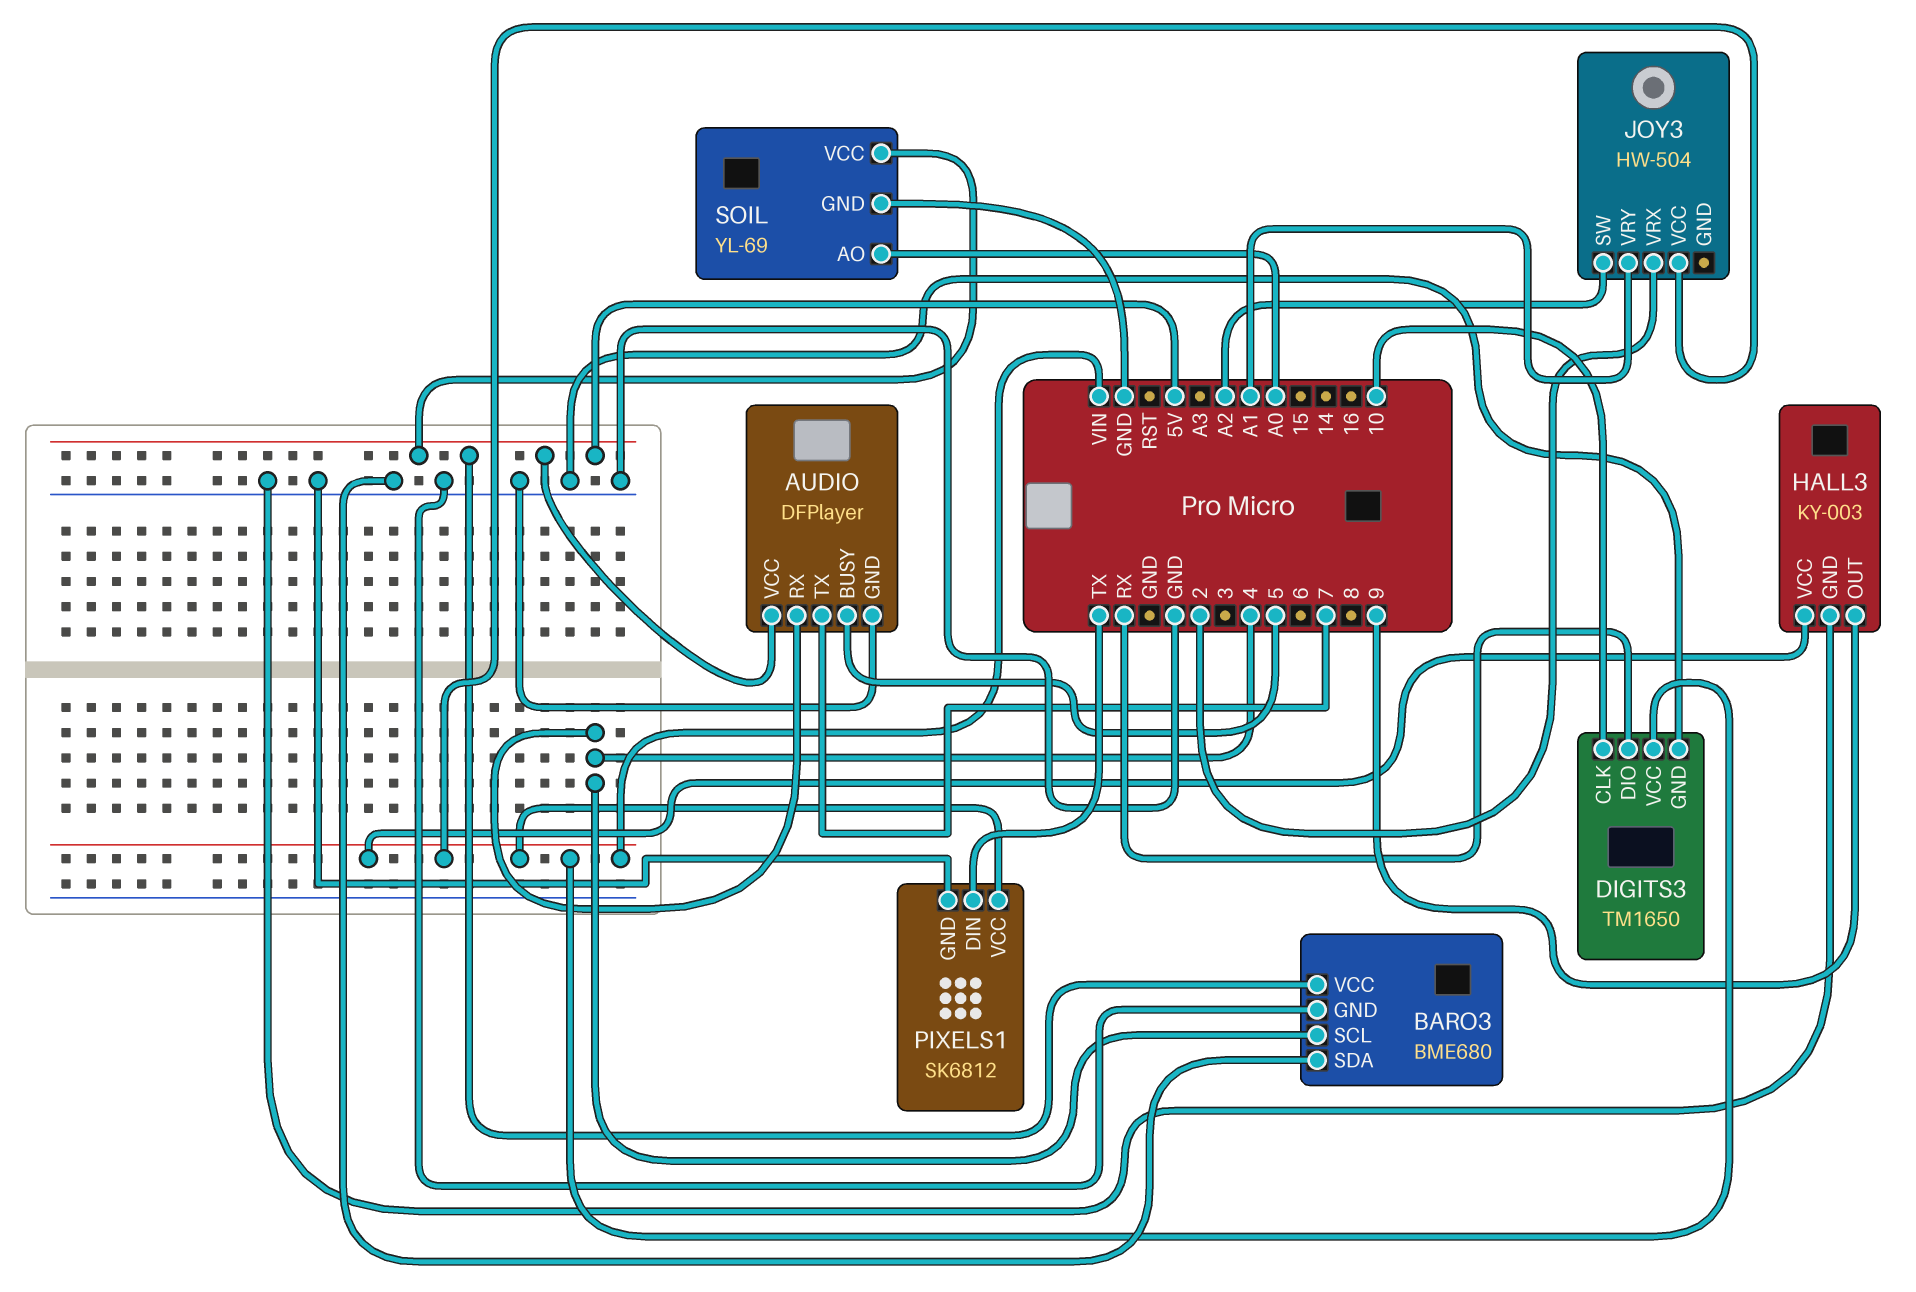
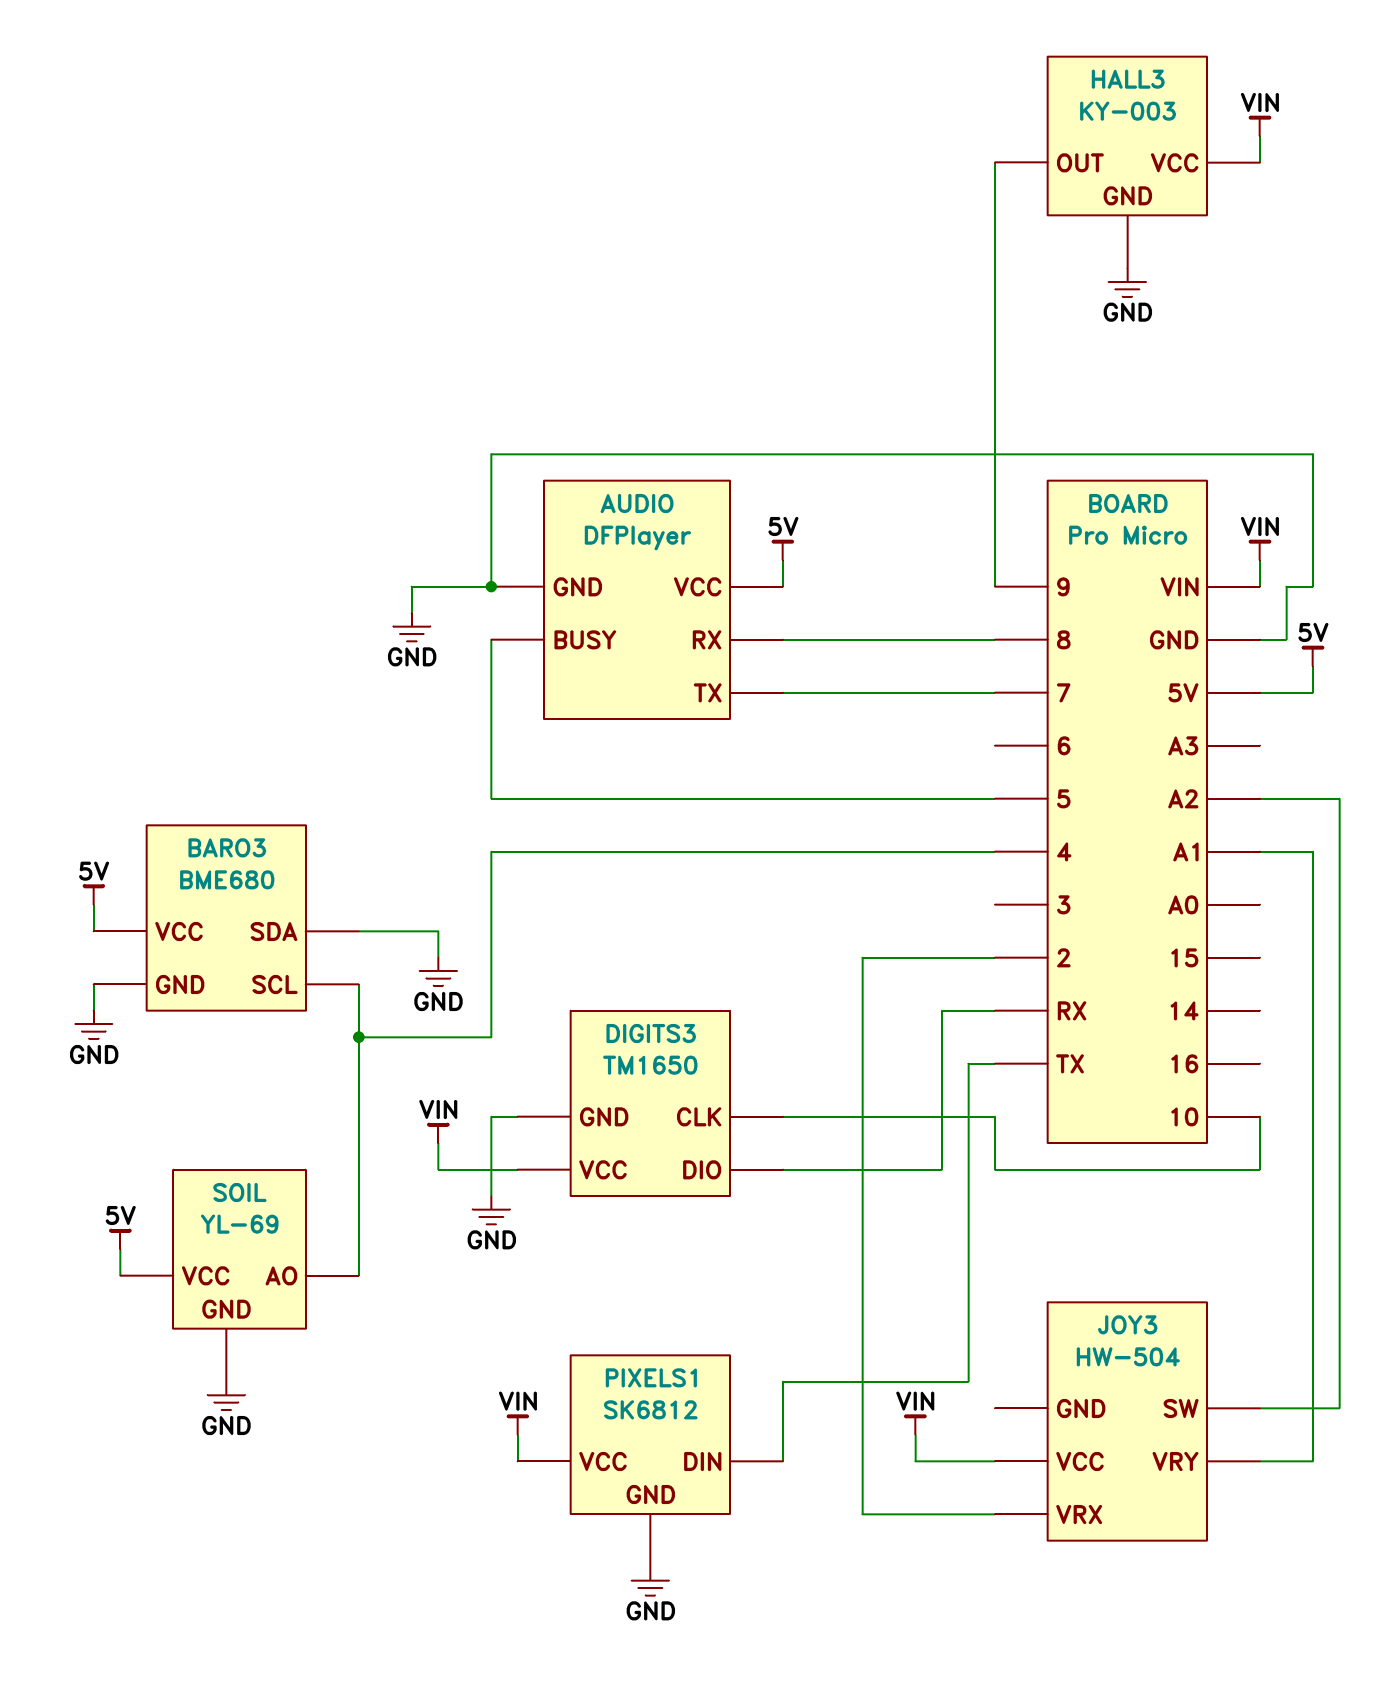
AUDIO pin RX: 4 -> 8
SOIL pin AO: A0 -> 4

